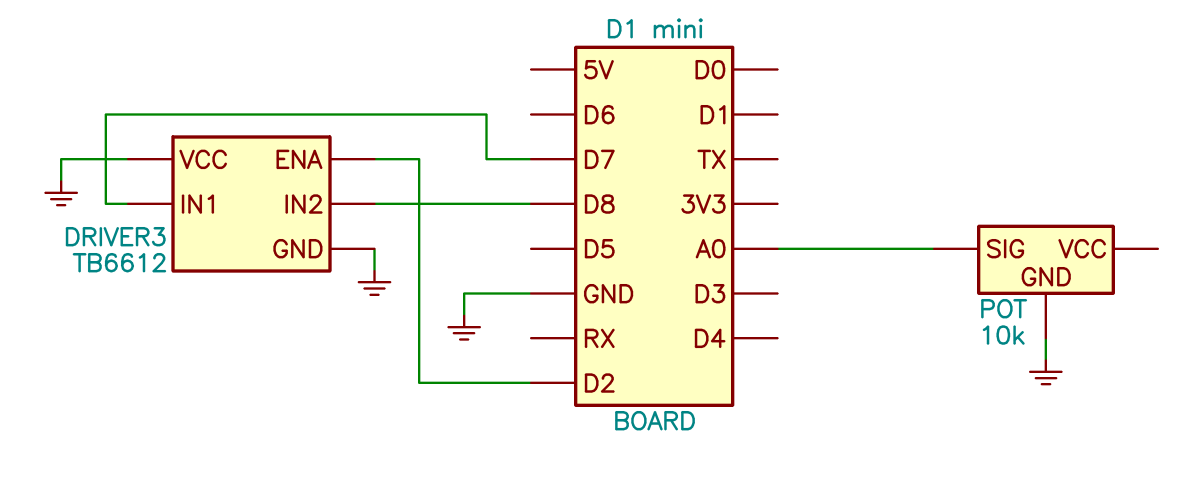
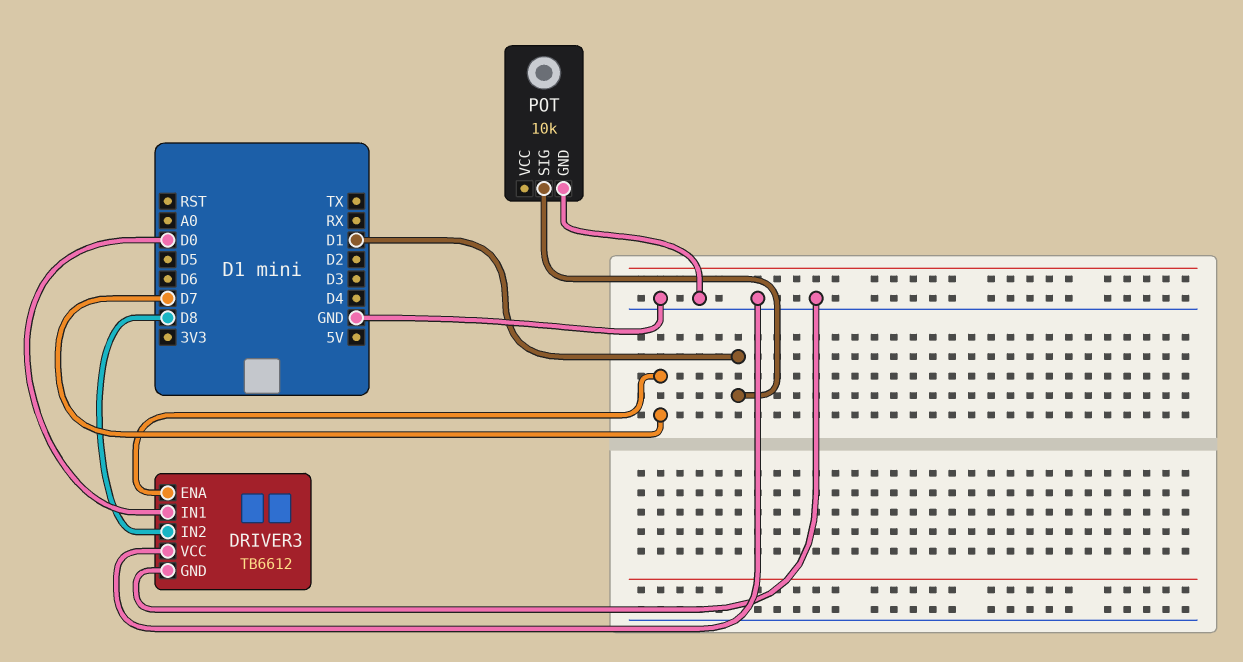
DRIVER3 pin ENA: D2 -> D7
DRIVER3 pin IN1: D7 -> D0
POT pin SIG: A0 -> D1

